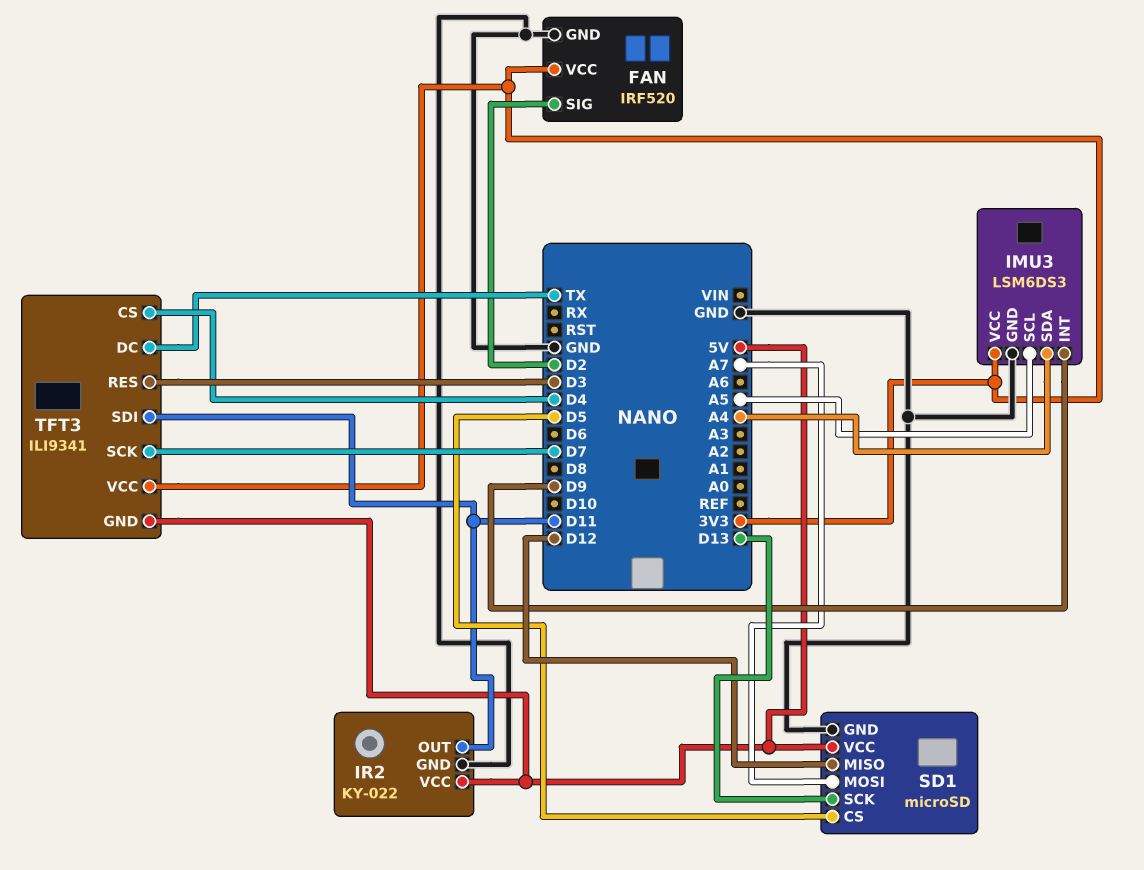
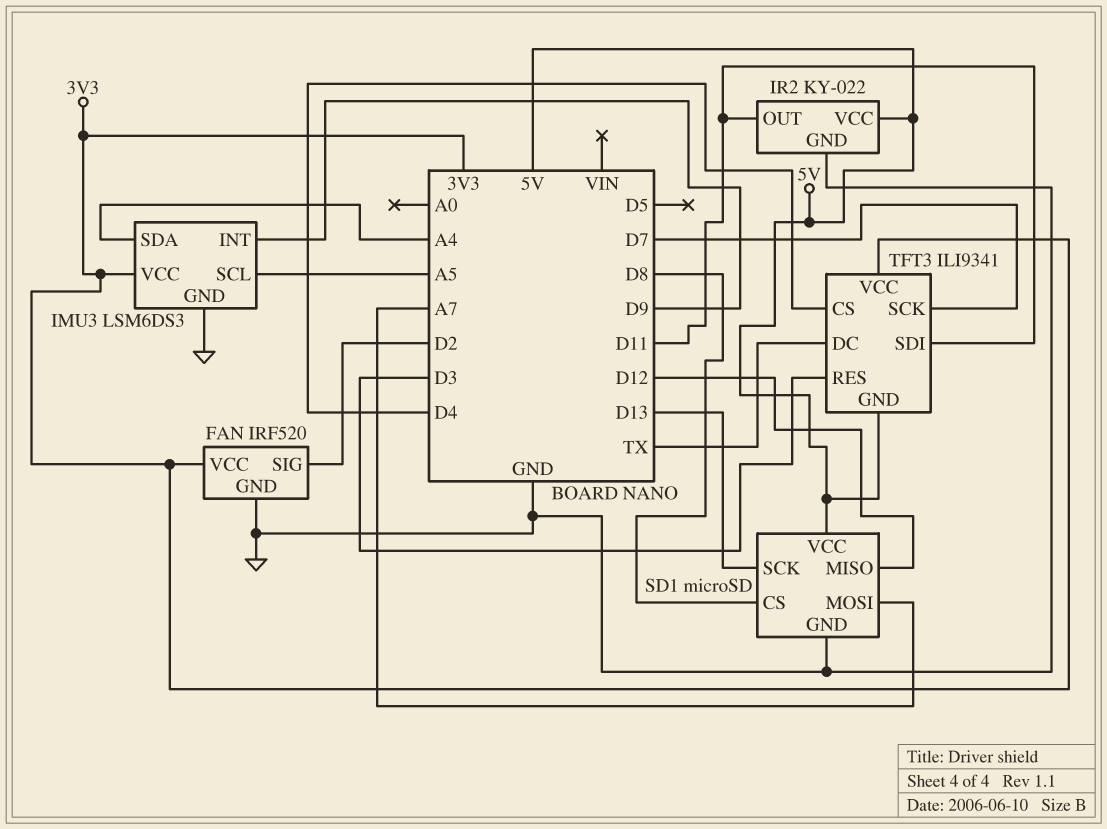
SD1 pin CS: D5 -> D8

